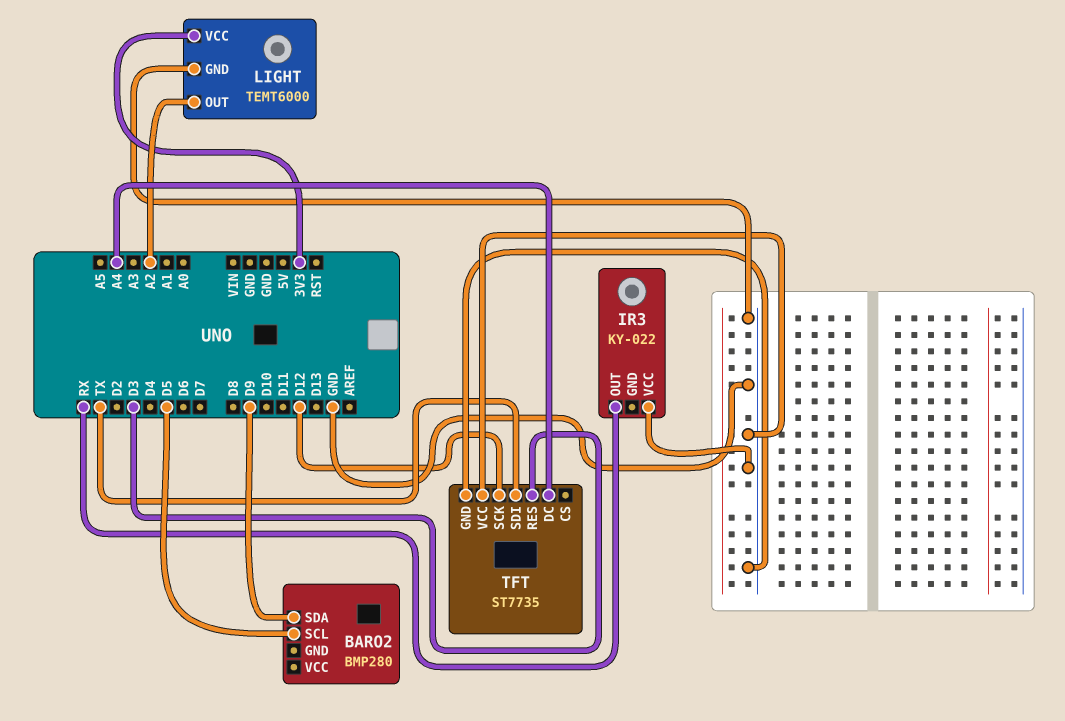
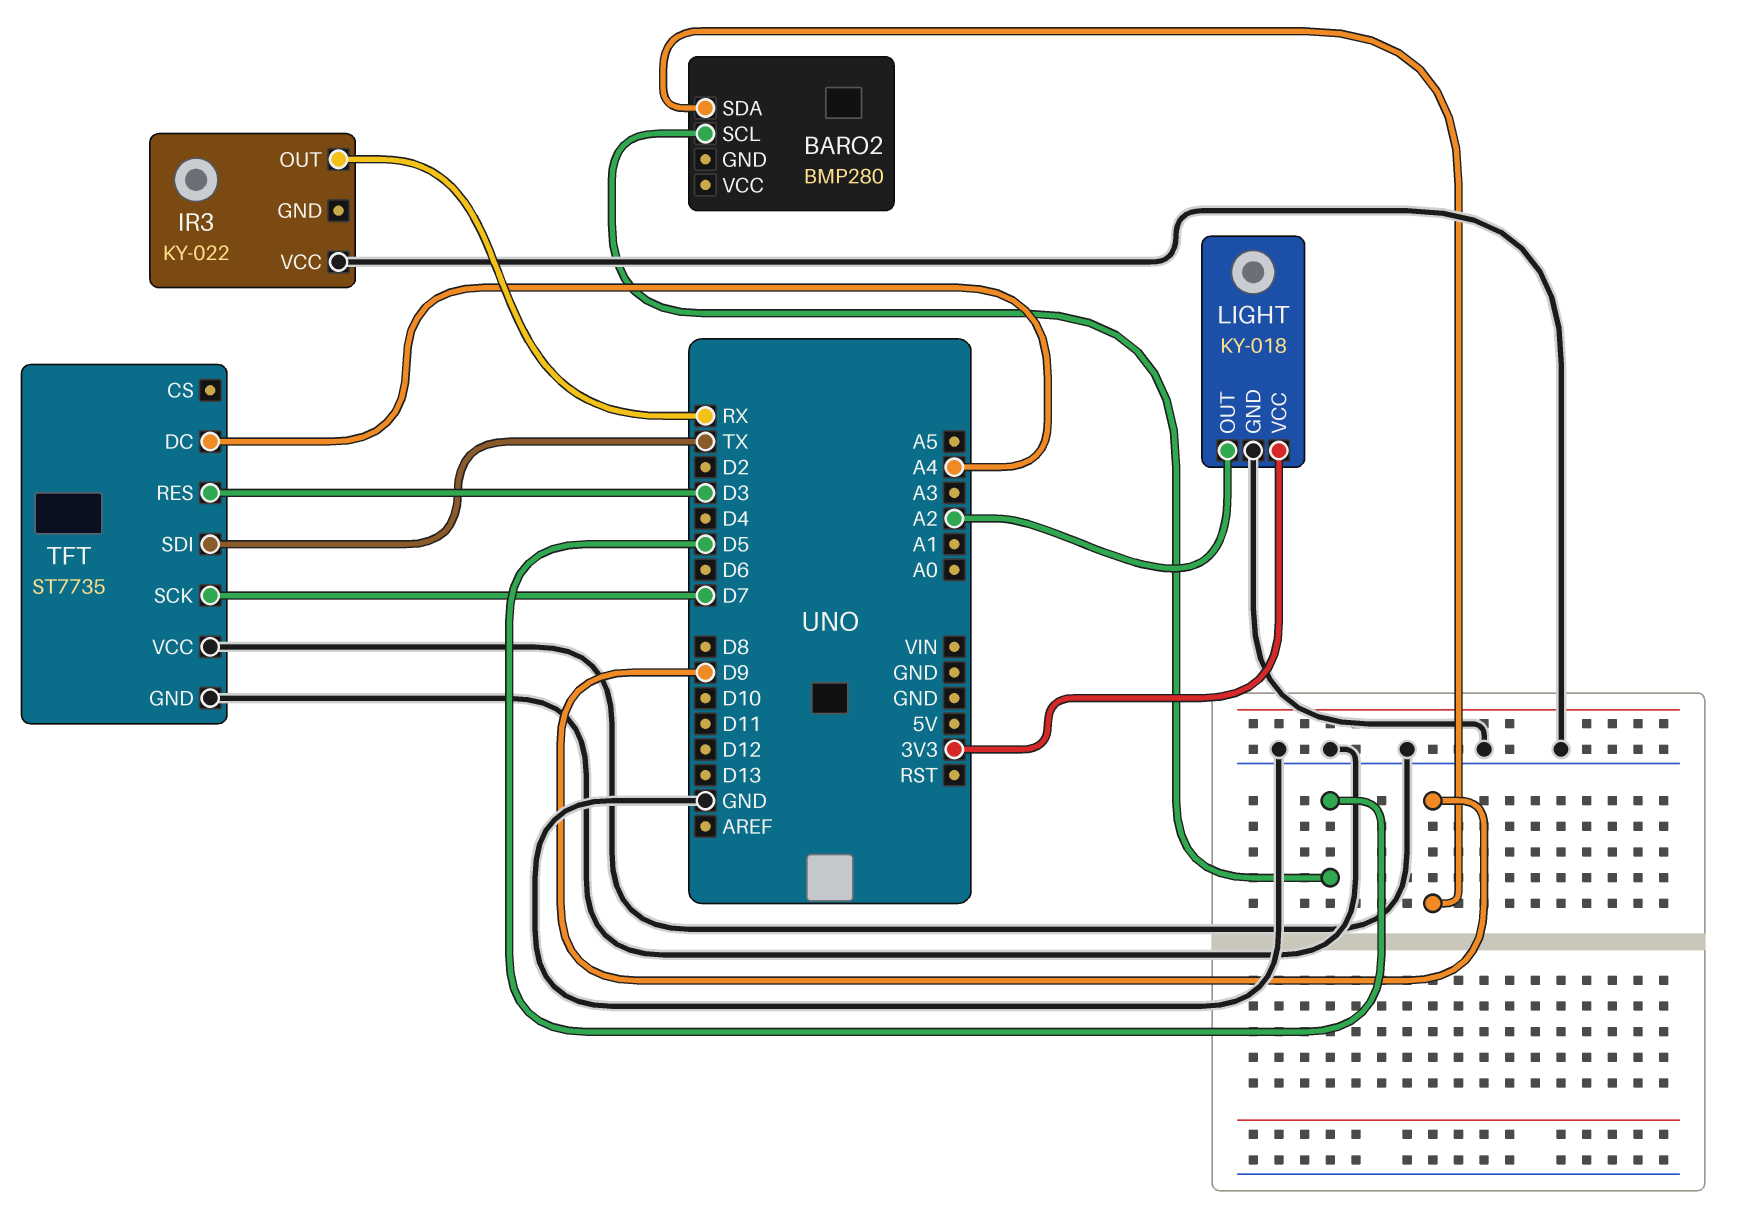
LIGHT: TEMT6000 -> KY-018
TFT pin SCK: D12 -> D7

